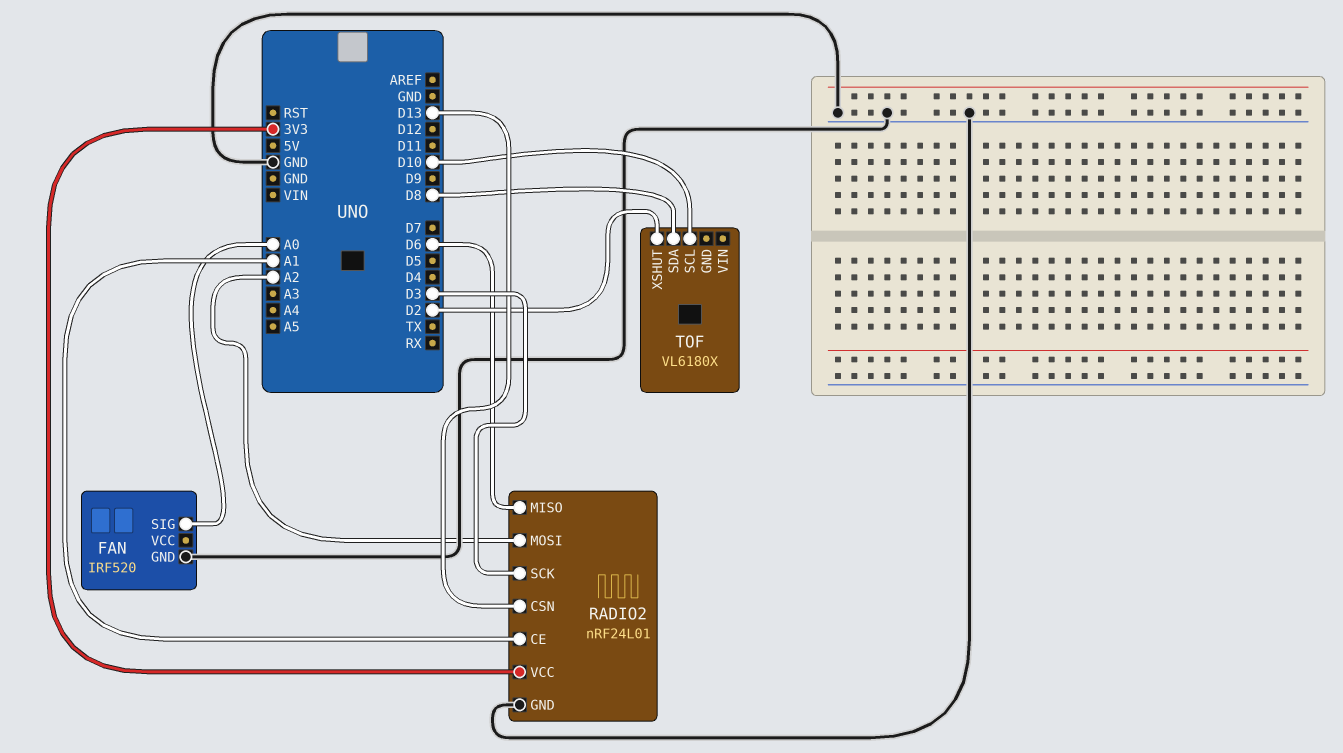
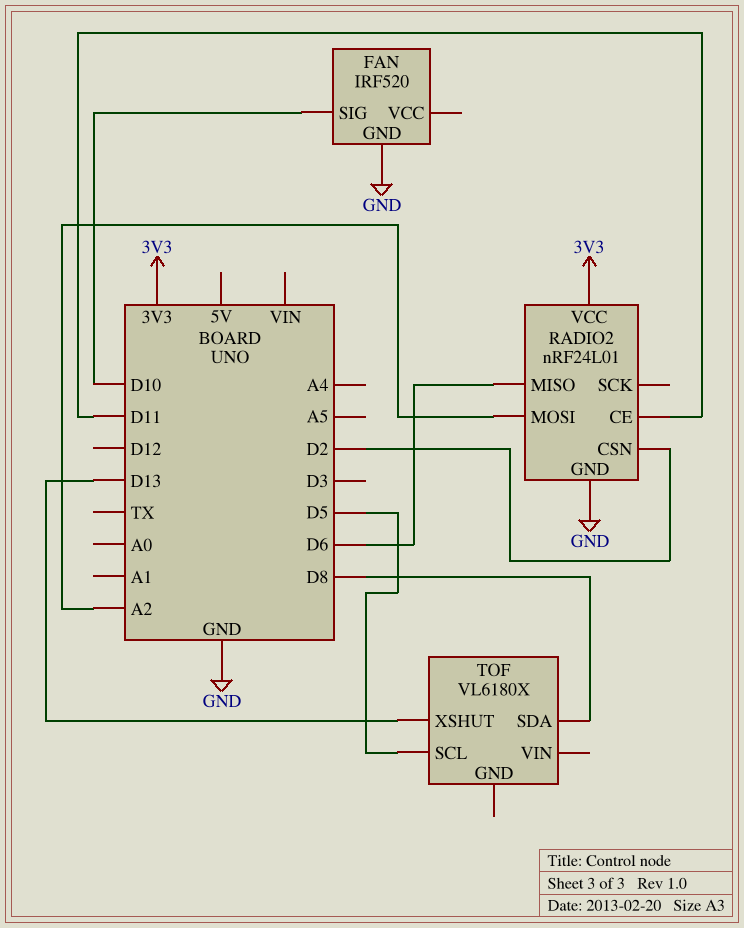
FAN pin SIG: A0 -> D10
RADIO2 pin CE: A1 -> D11
RADIO2 pin CSN: D13 -> D2
RADIO2 pin SCK: D3 -> none
TOF pin SCL: D10 -> D5
TOF pin XSHUT: D2 -> D13

